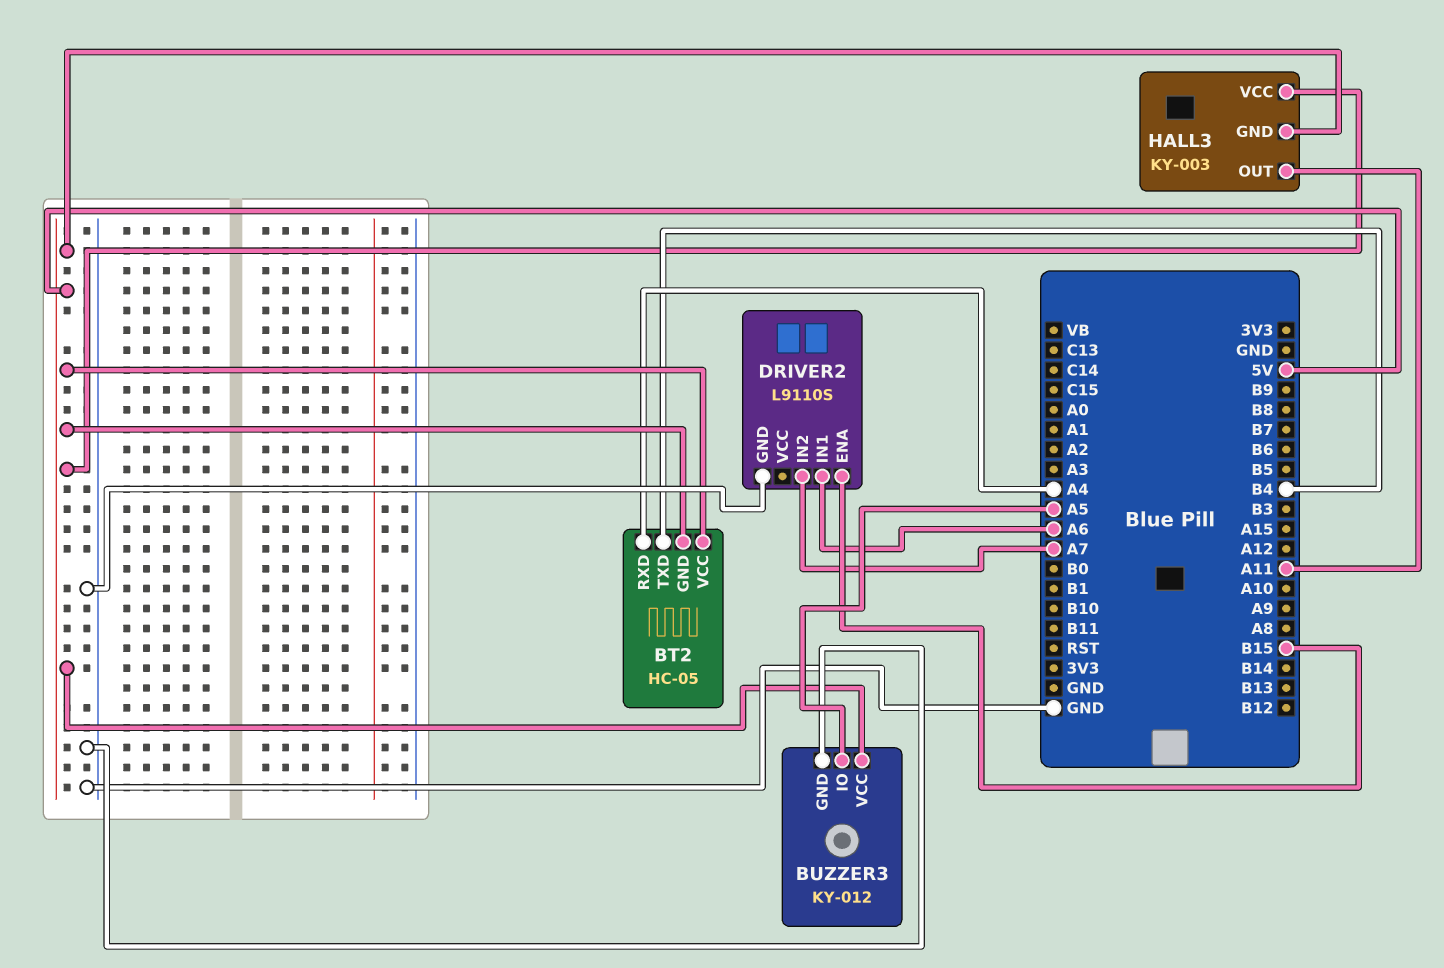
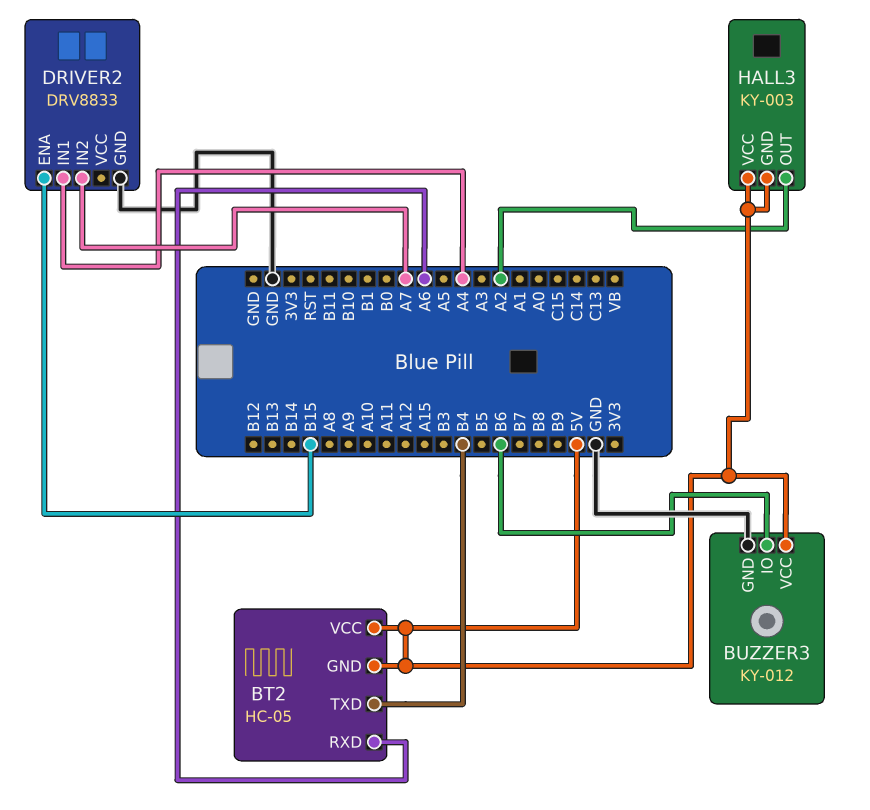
BT2 pin RXD: A4 -> A6
BUZZER3 pin IO: A5 -> B6
DRIVER2: L9110S -> DRV8833
DRIVER2 pin IN1: A6 -> A4
HALL3 pin OUT: A11 -> A2

